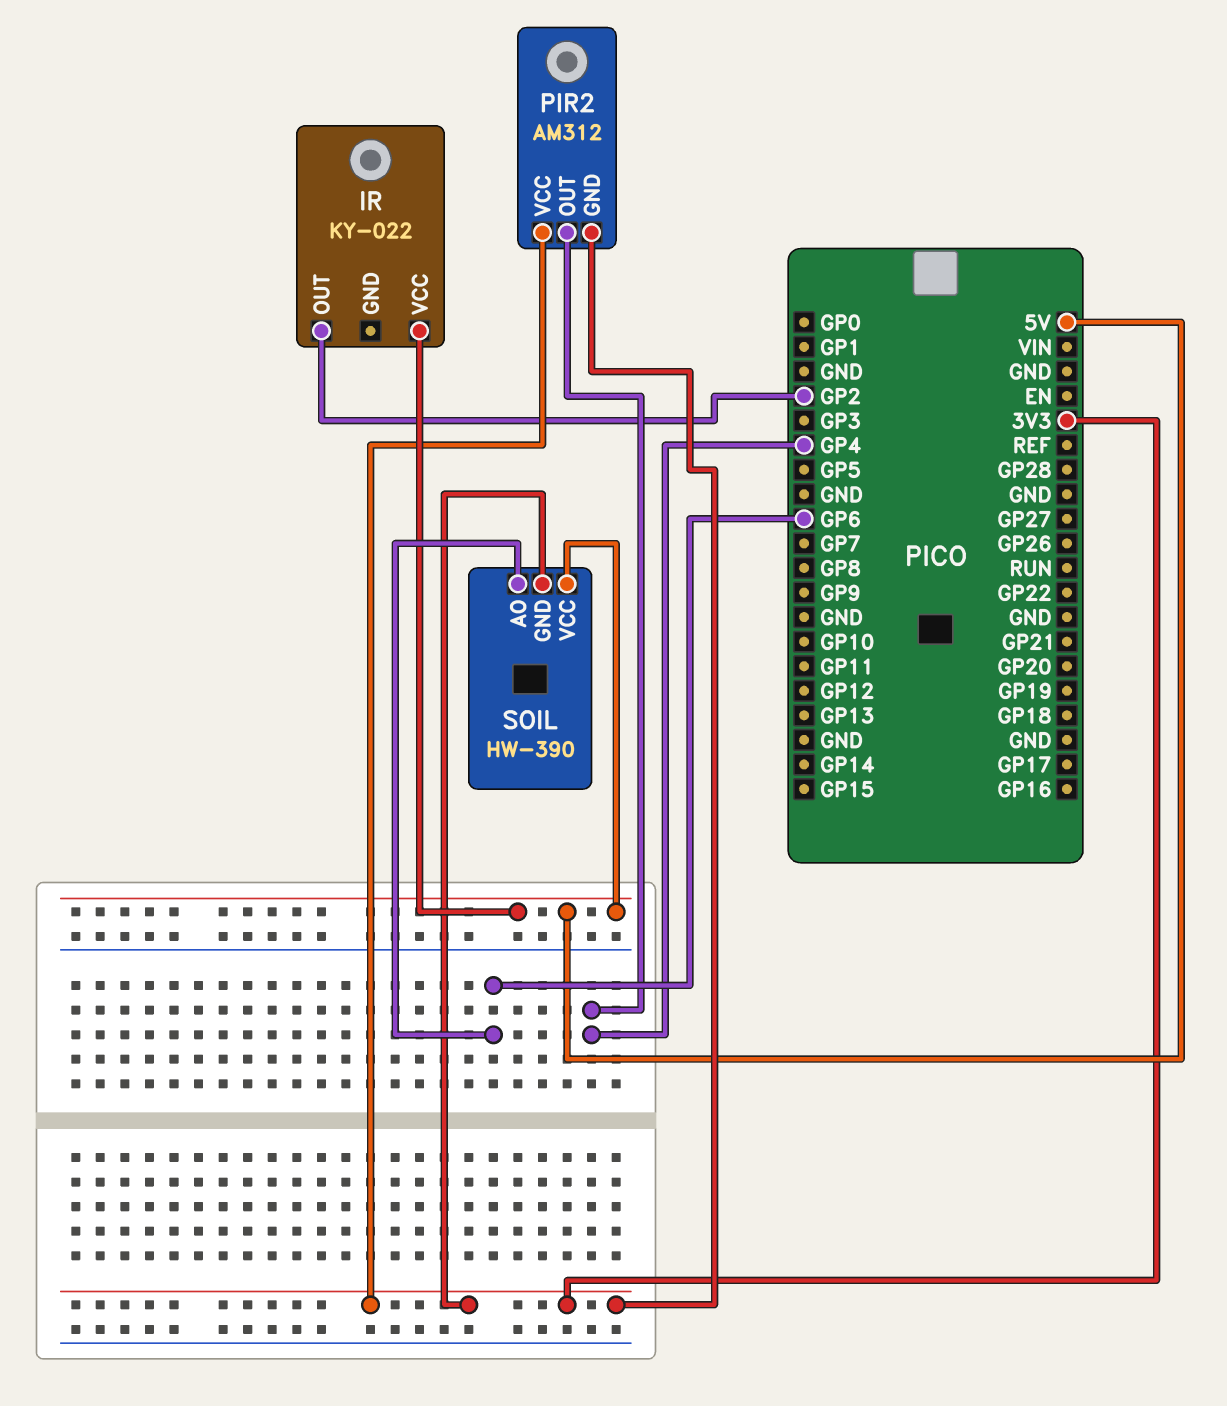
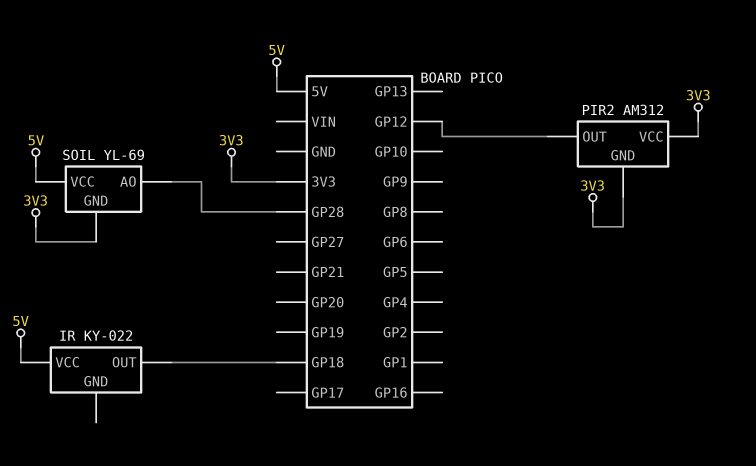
IR pin OUT: GP2 -> GP18
PIR2 pin OUT: GP4 -> GP12
SOIL: HW-390 -> YL-69
SOIL pin AO: GP6 -> GP28

